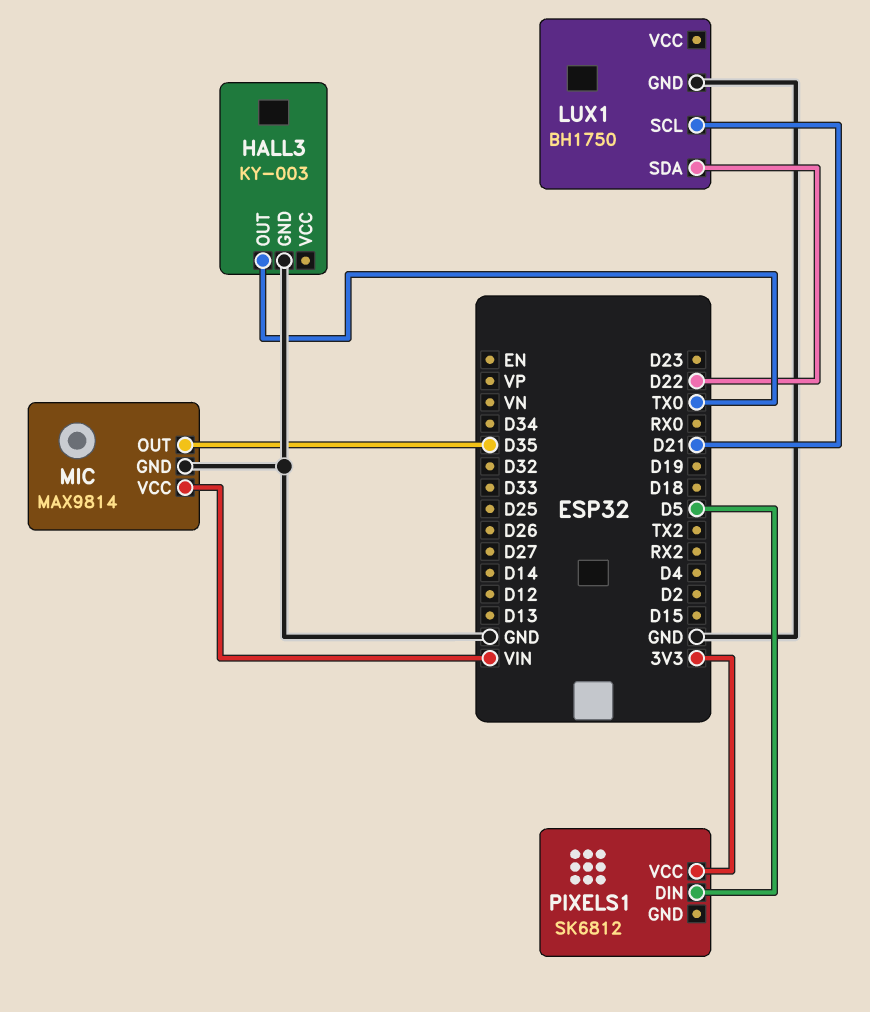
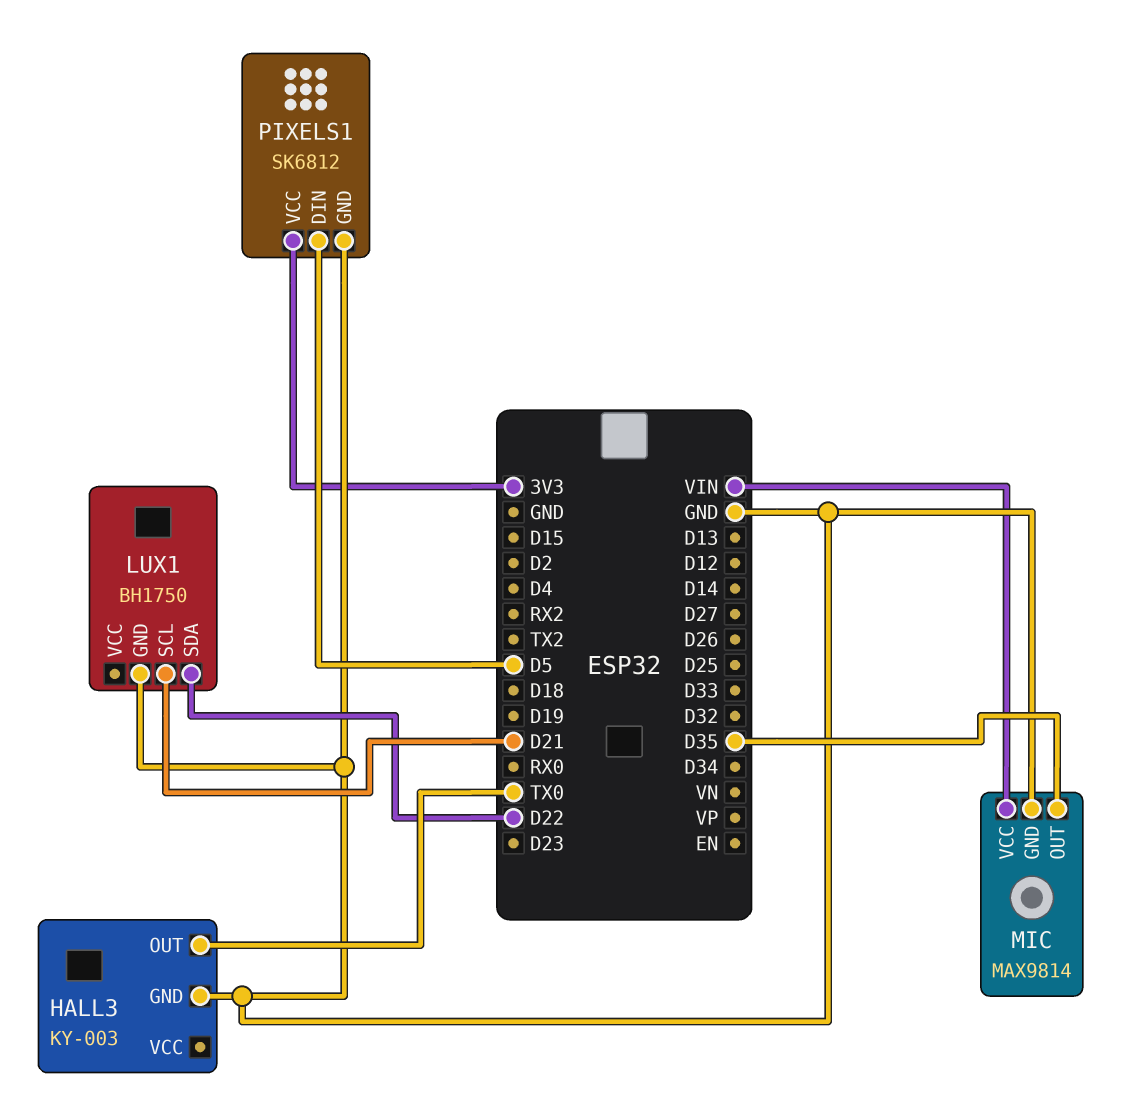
PIXELS1 pin GND: none -> GND

